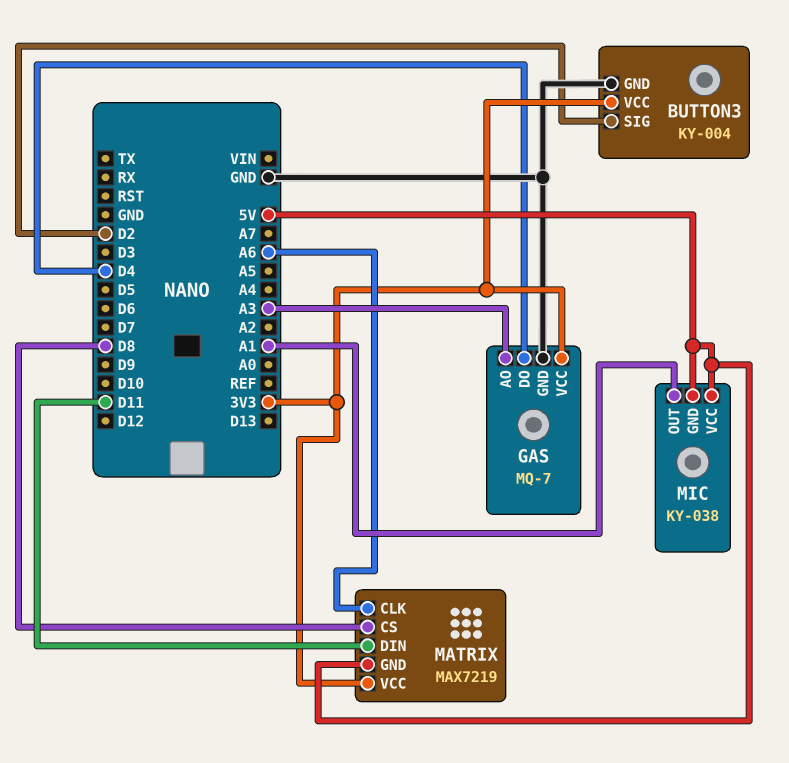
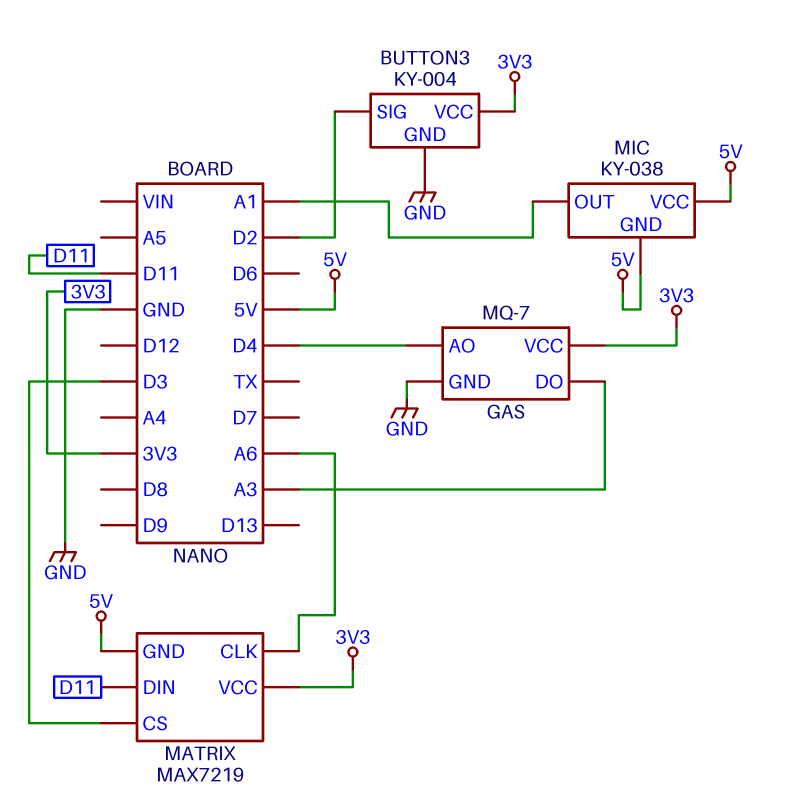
GAS pin AO: A3 -> D4
GAS pin DO: D4 -> A3
MATRIX pin CS: D8 -> D3

